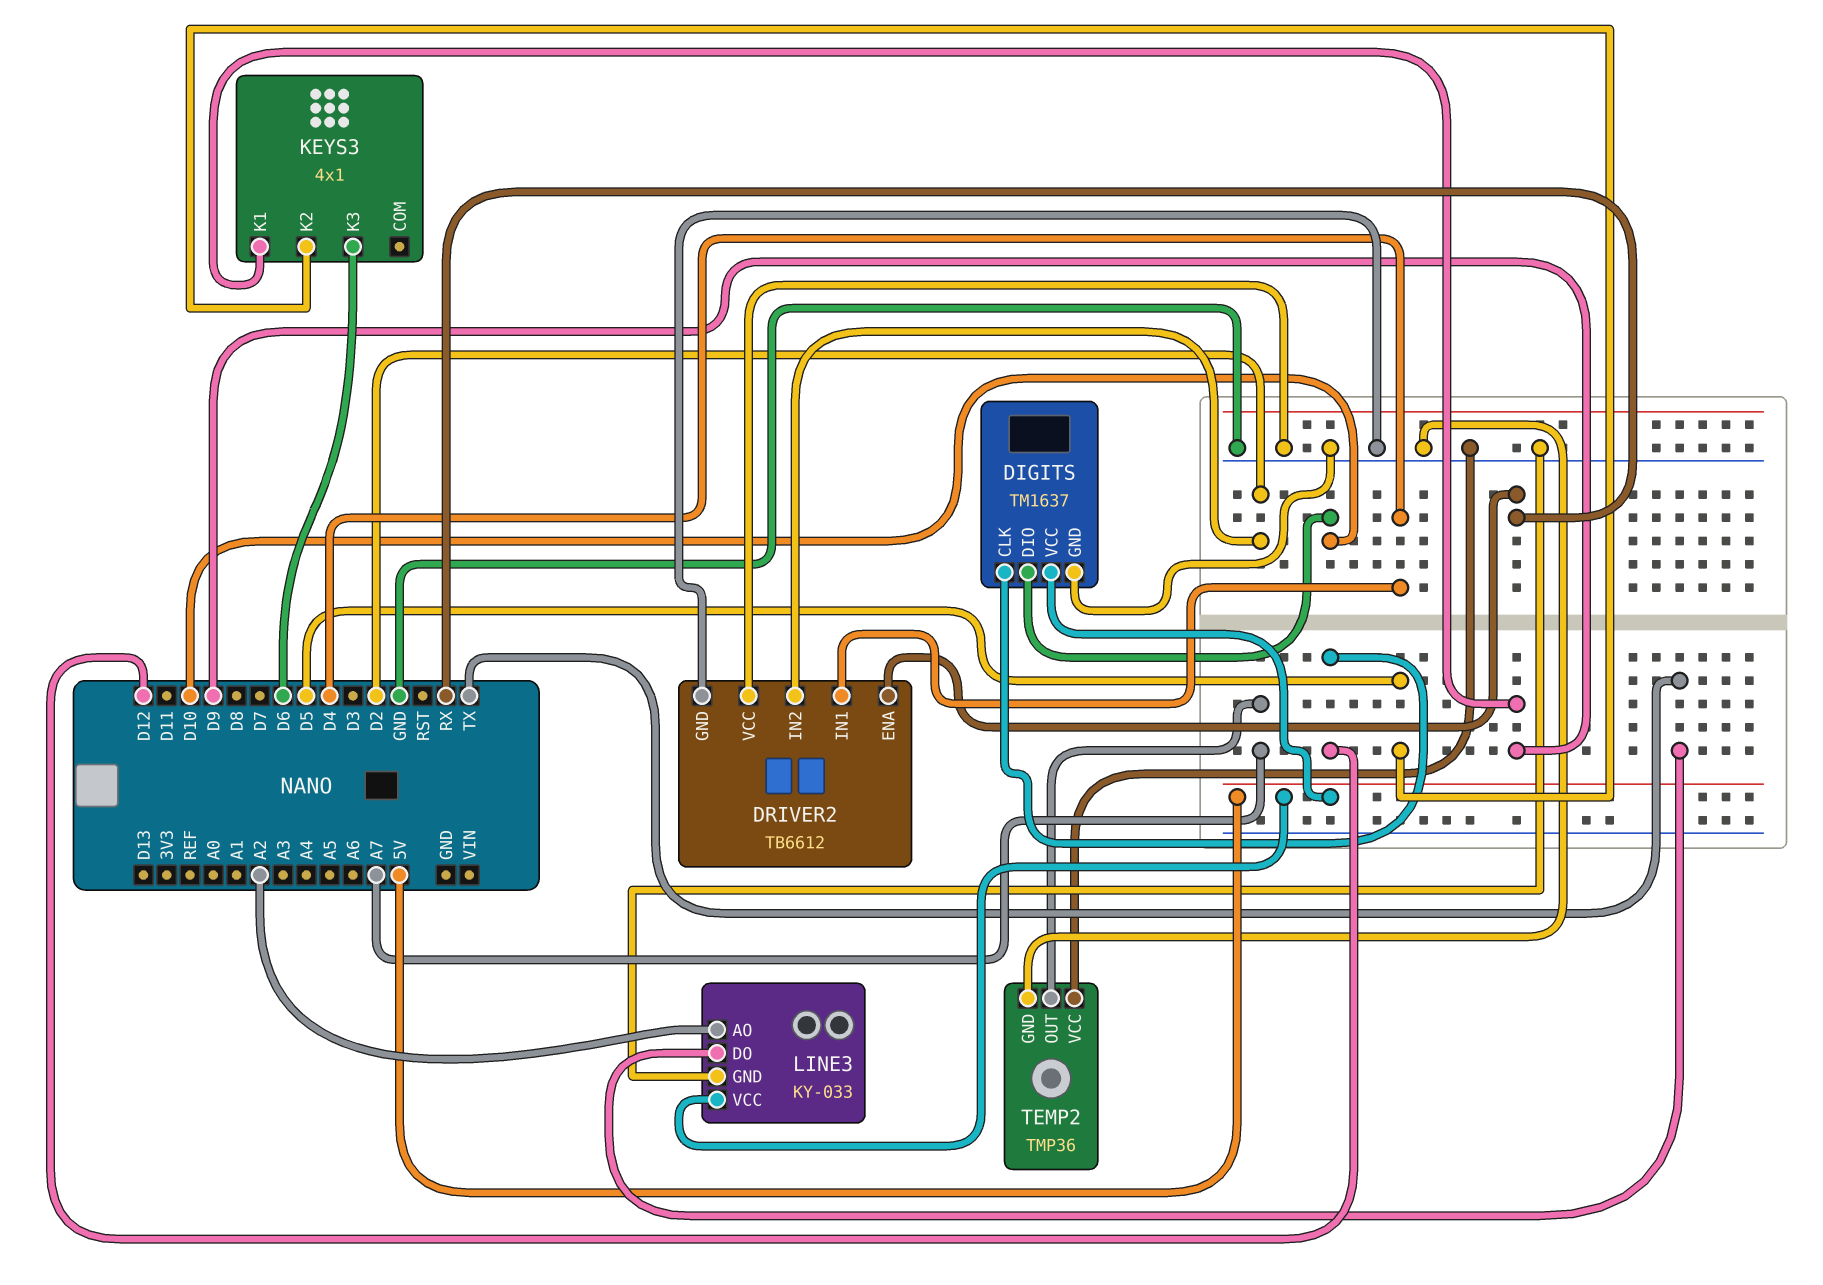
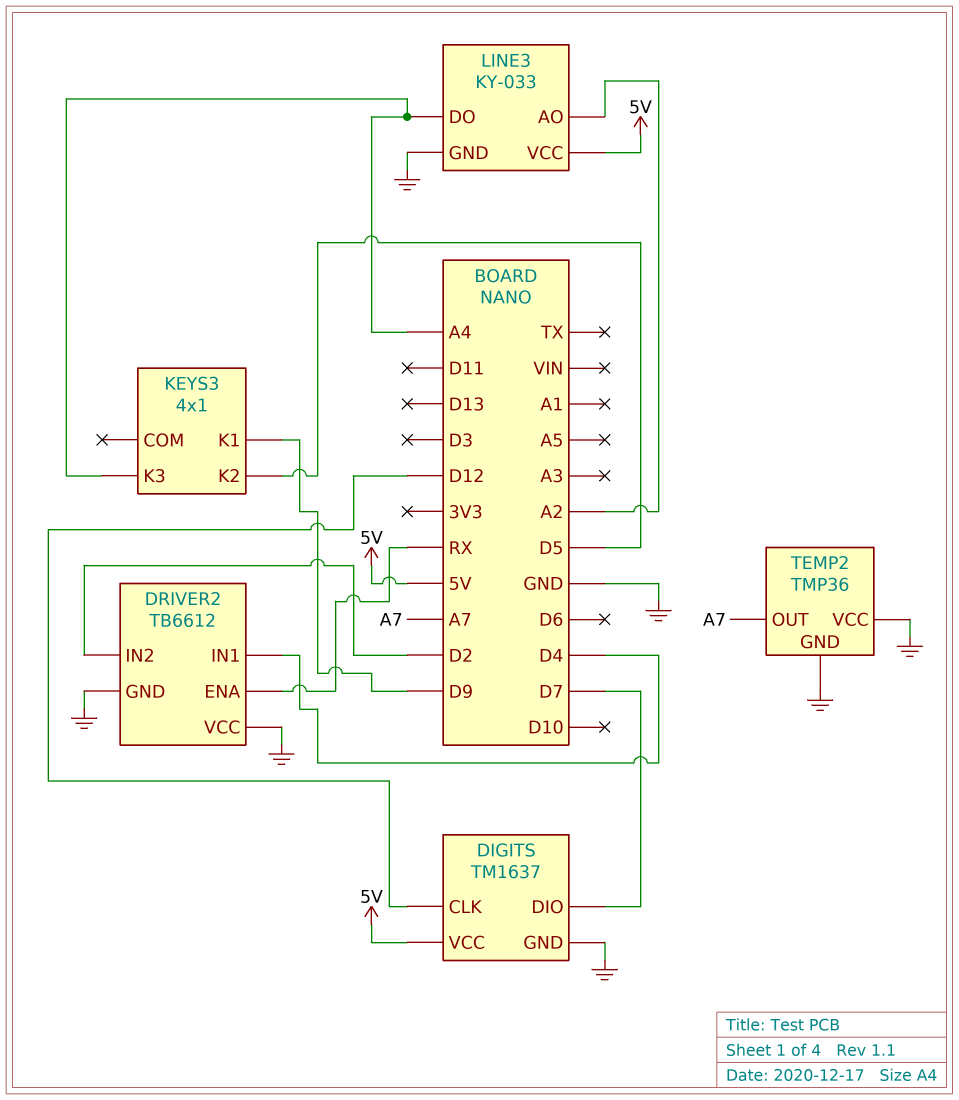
DIGITS pin DIO: D10 -> D7
KEYS3 pin K3: D6 -> A4
LINE3 pin DO: TX -> A4

